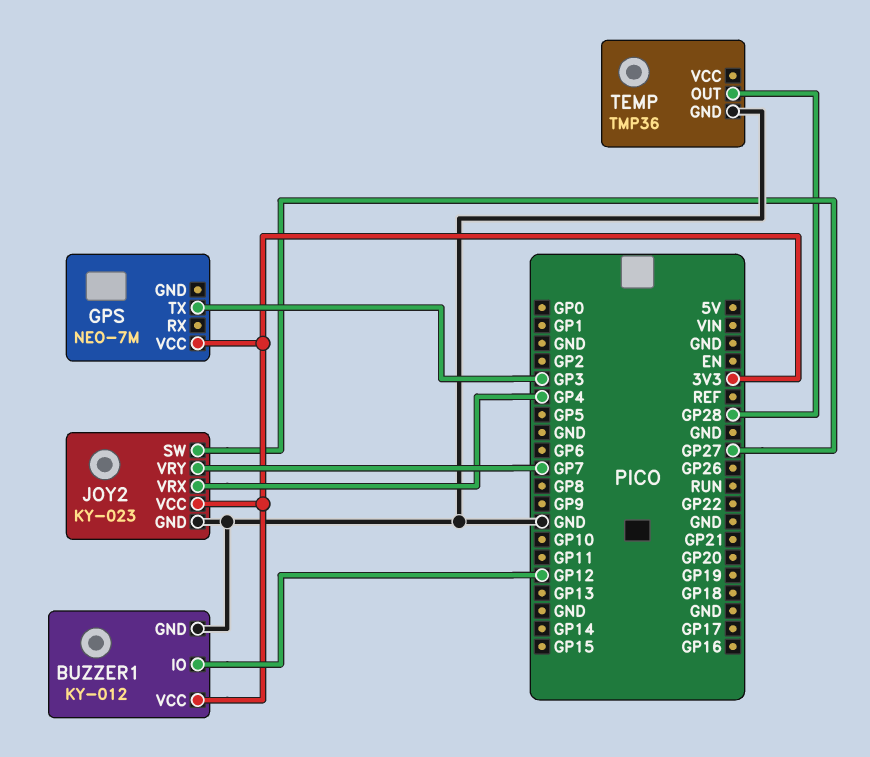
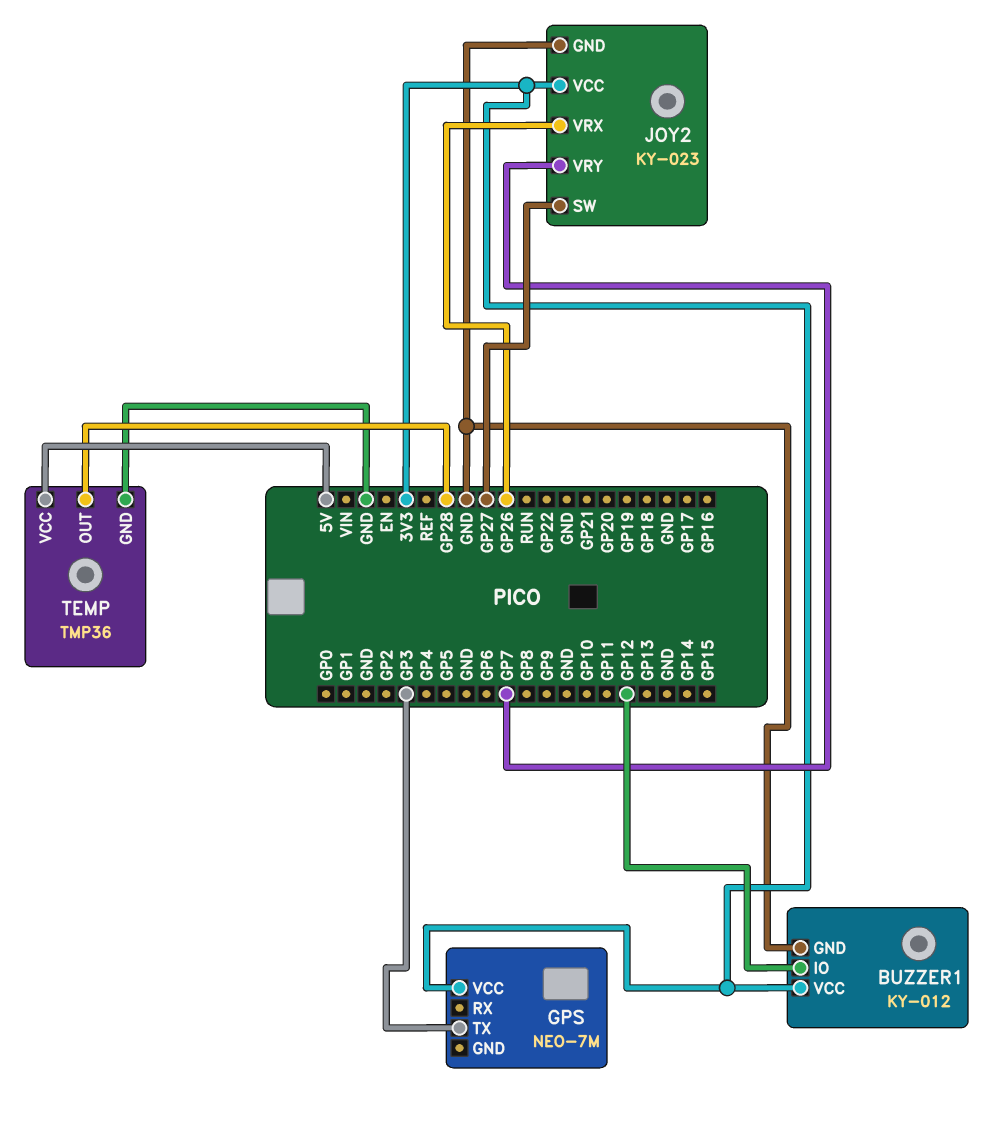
JOY2 pin VRX: GP4 -> GP26
TEMP pin VCC: none -> 5V

